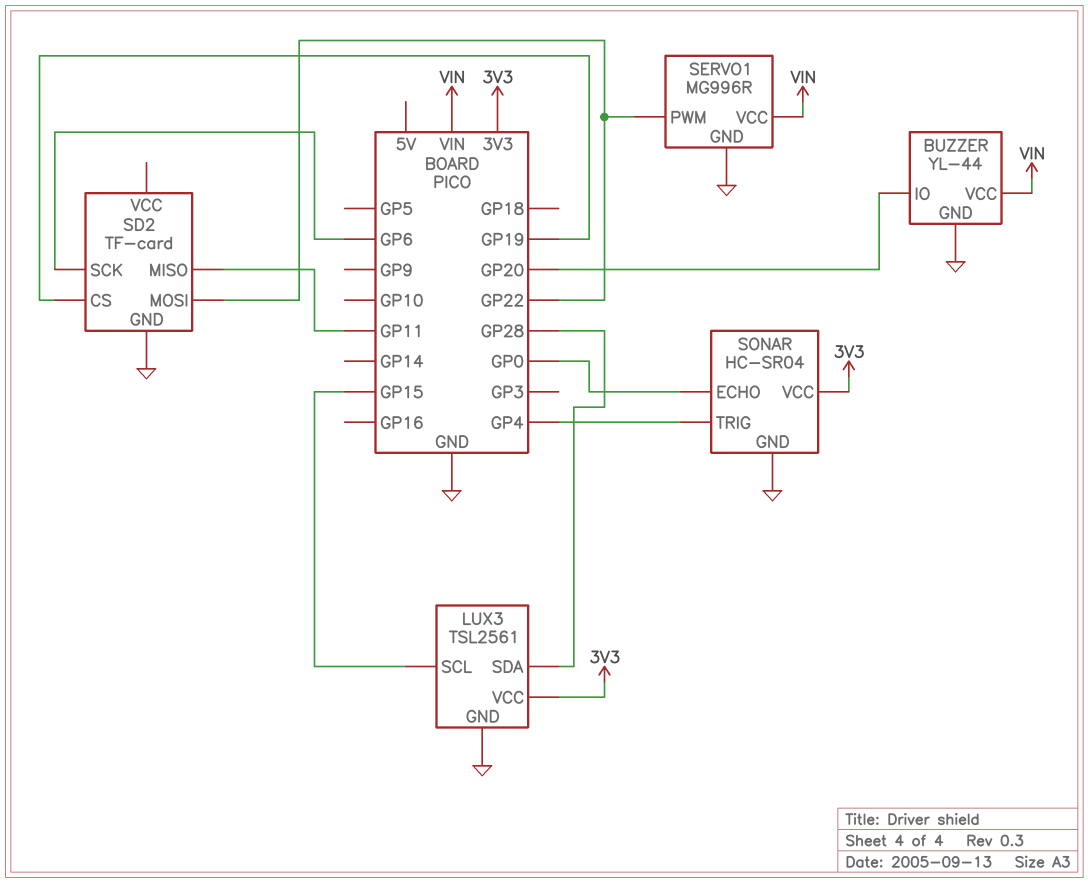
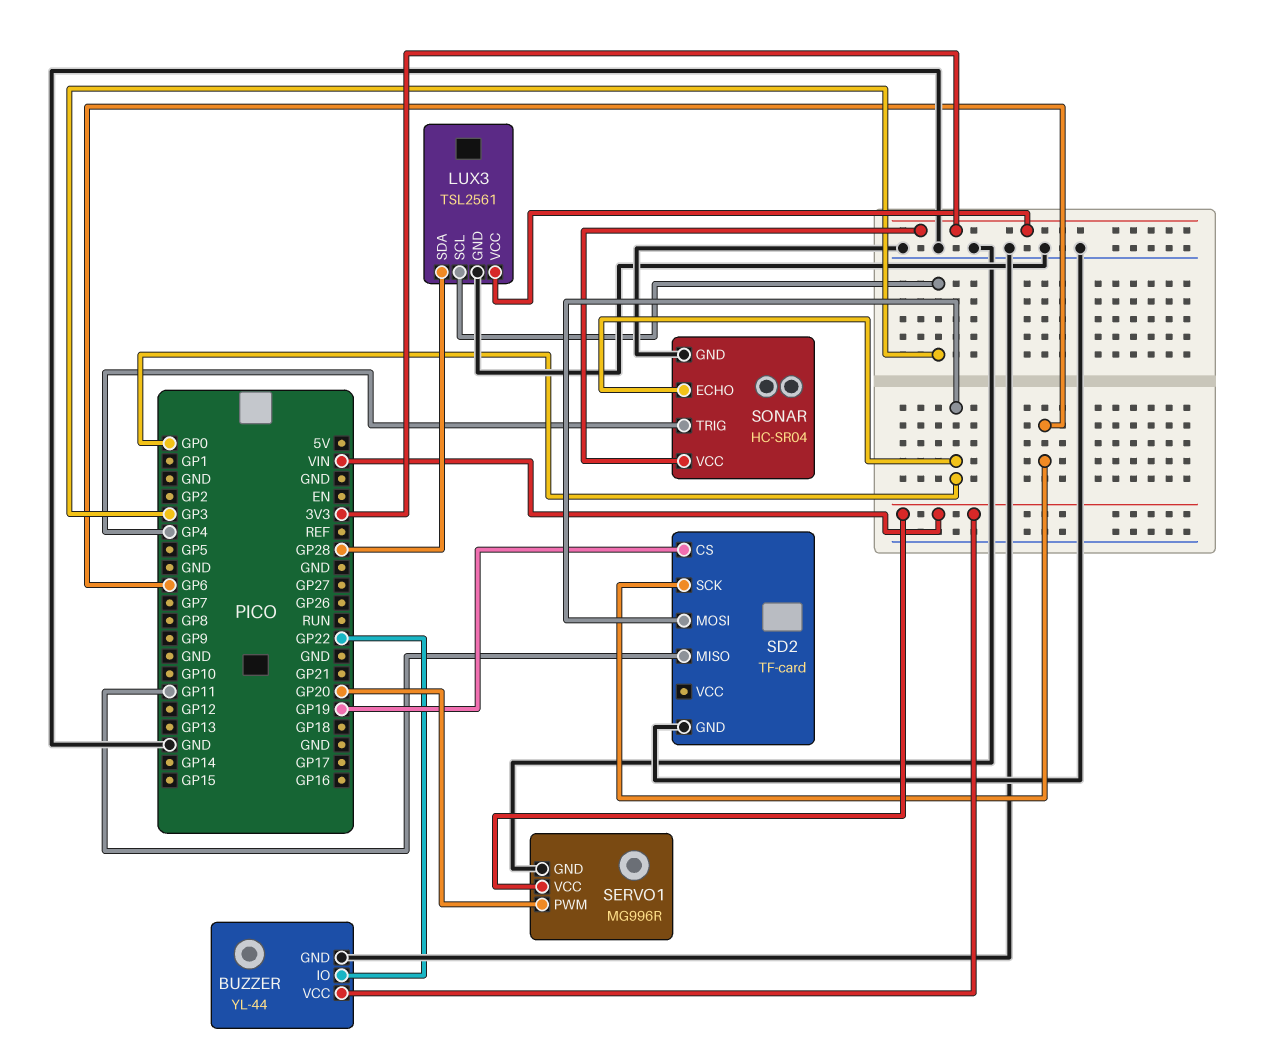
BUZZER pin IO: GP20 -> GP22
LUX3 pin SCL: GP15 -> GP3
SD2 pin MOSI: GP22 -> GP0
SERVO1 pin PWM: GP22 -> GP20

